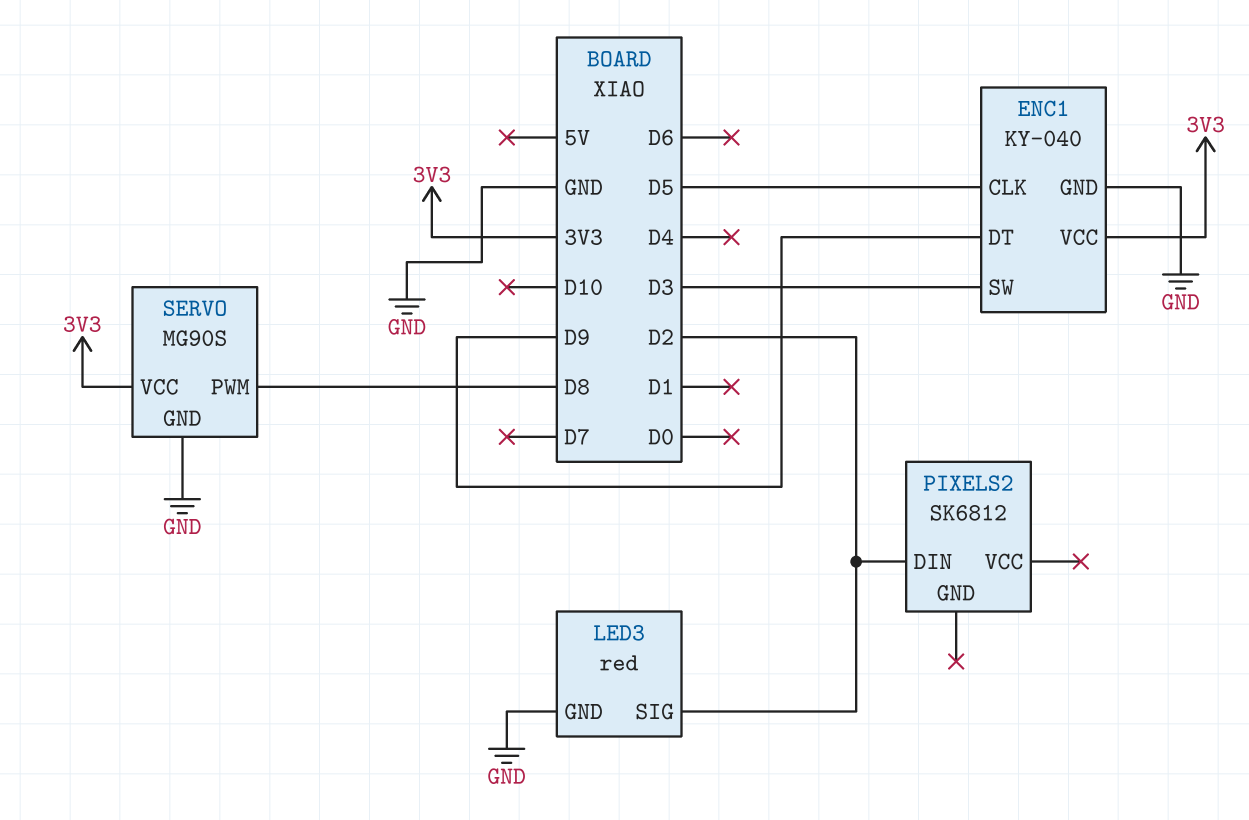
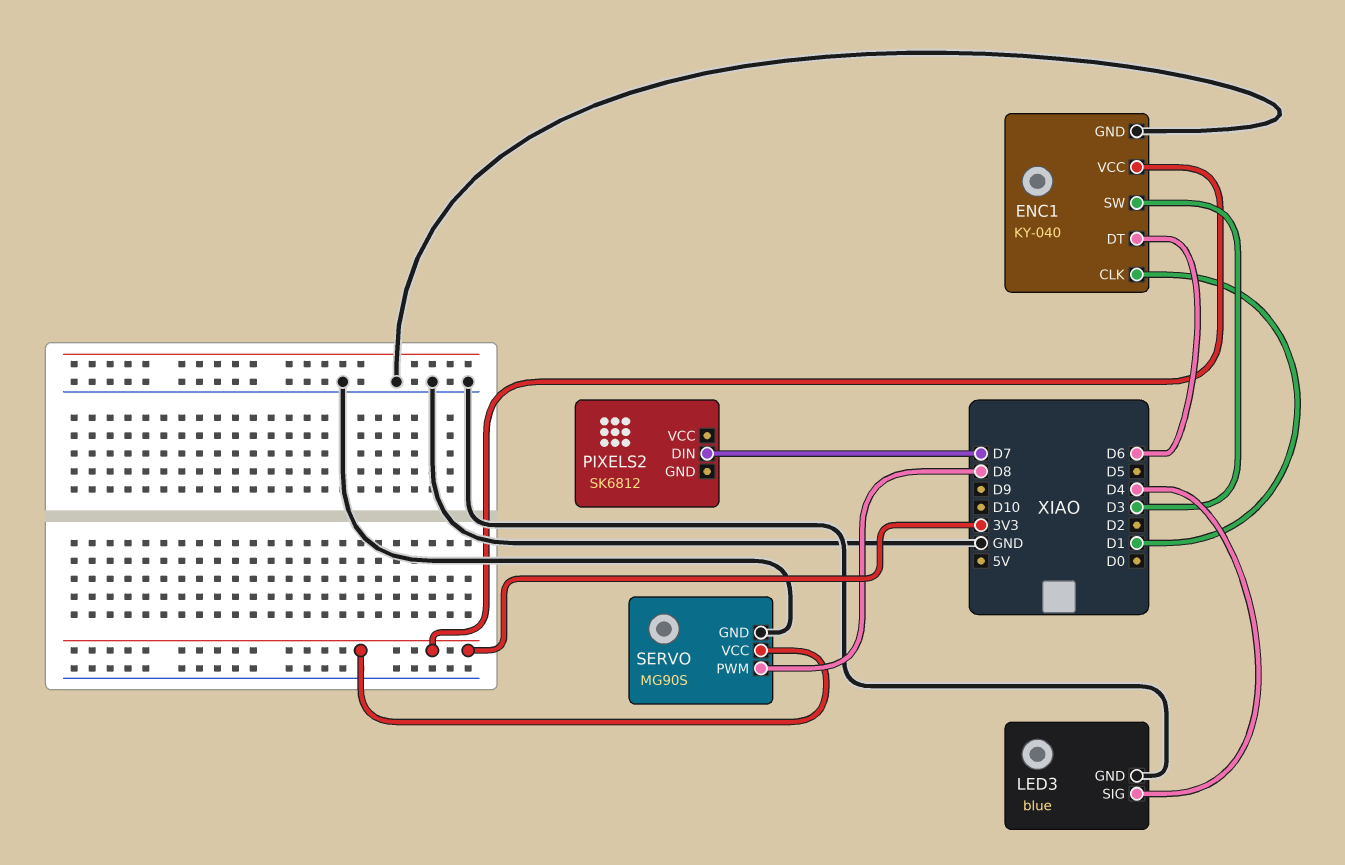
ENC1 pin CLK: D5 -> D1
ENC1 pin DT: D9 -> D6
LED3: red -> blue
LED3 pin SIG: D2 -> D4
PIXELS2 pin DIN: D2 -> D7

